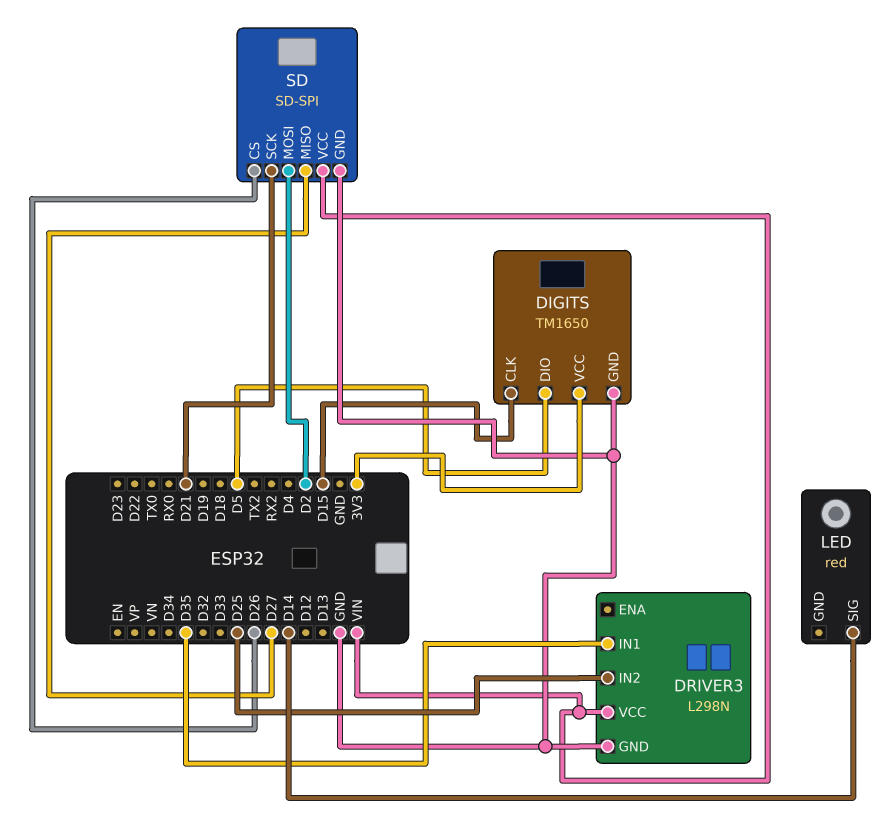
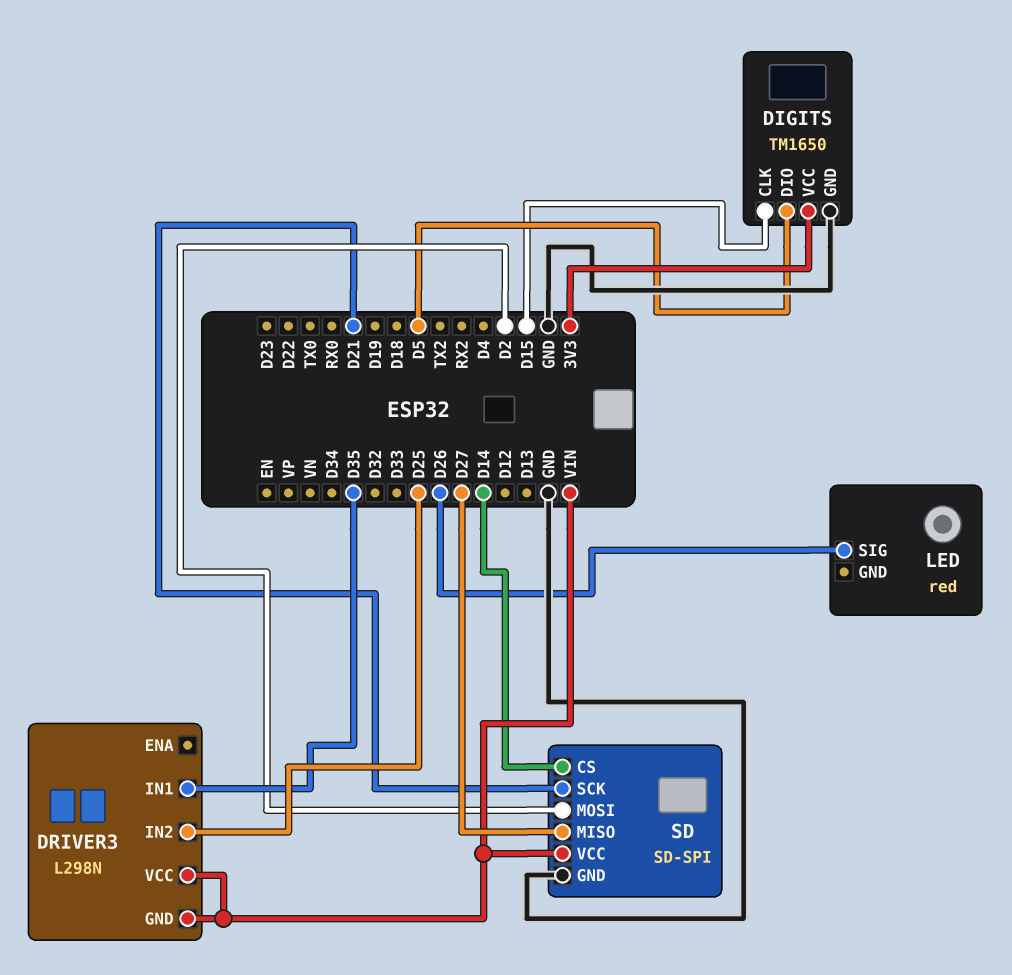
DRIVER3 pin GND: GND -> VIN
LED pin SIG: D14 -> D26
SD pin CS: D26 -> D14

